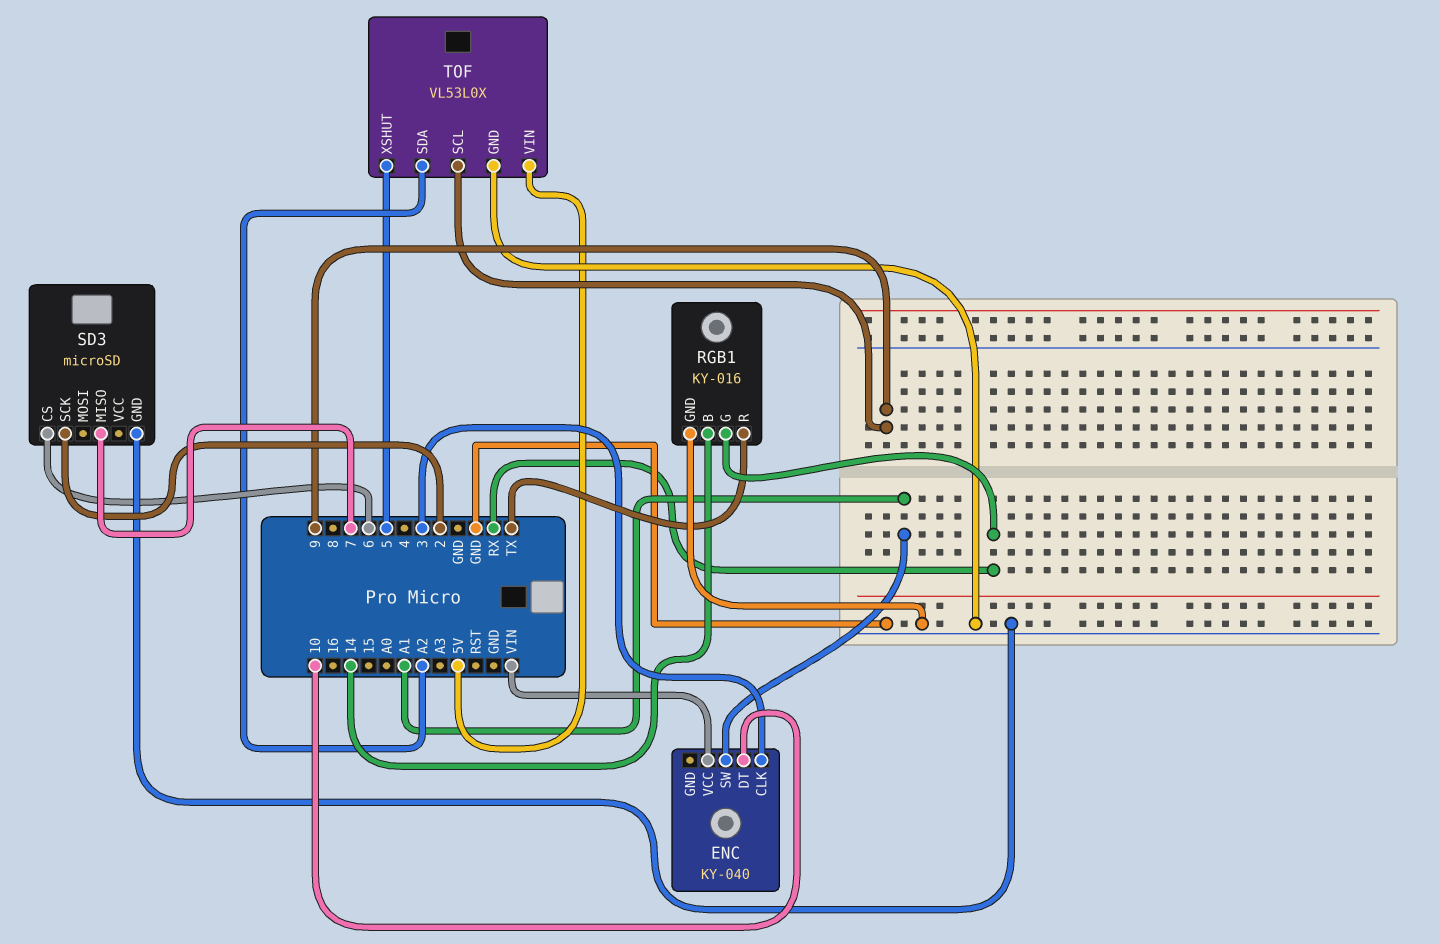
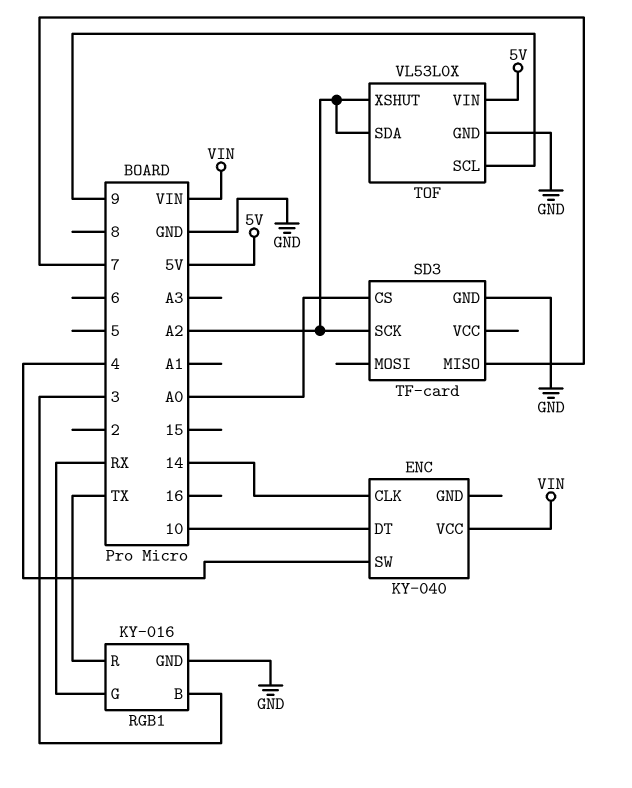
ENC pin CLK: 3 -> 14
ENC pin SW: A1 -> 4
RGB1 pin B: 14 -> 3
SD3: microSD -> TF-card
SD3 pin CS: 6 -> A0
SD3 pin SCK: 2 -> A2
TOF pin XSHUT: 5 -> A2

